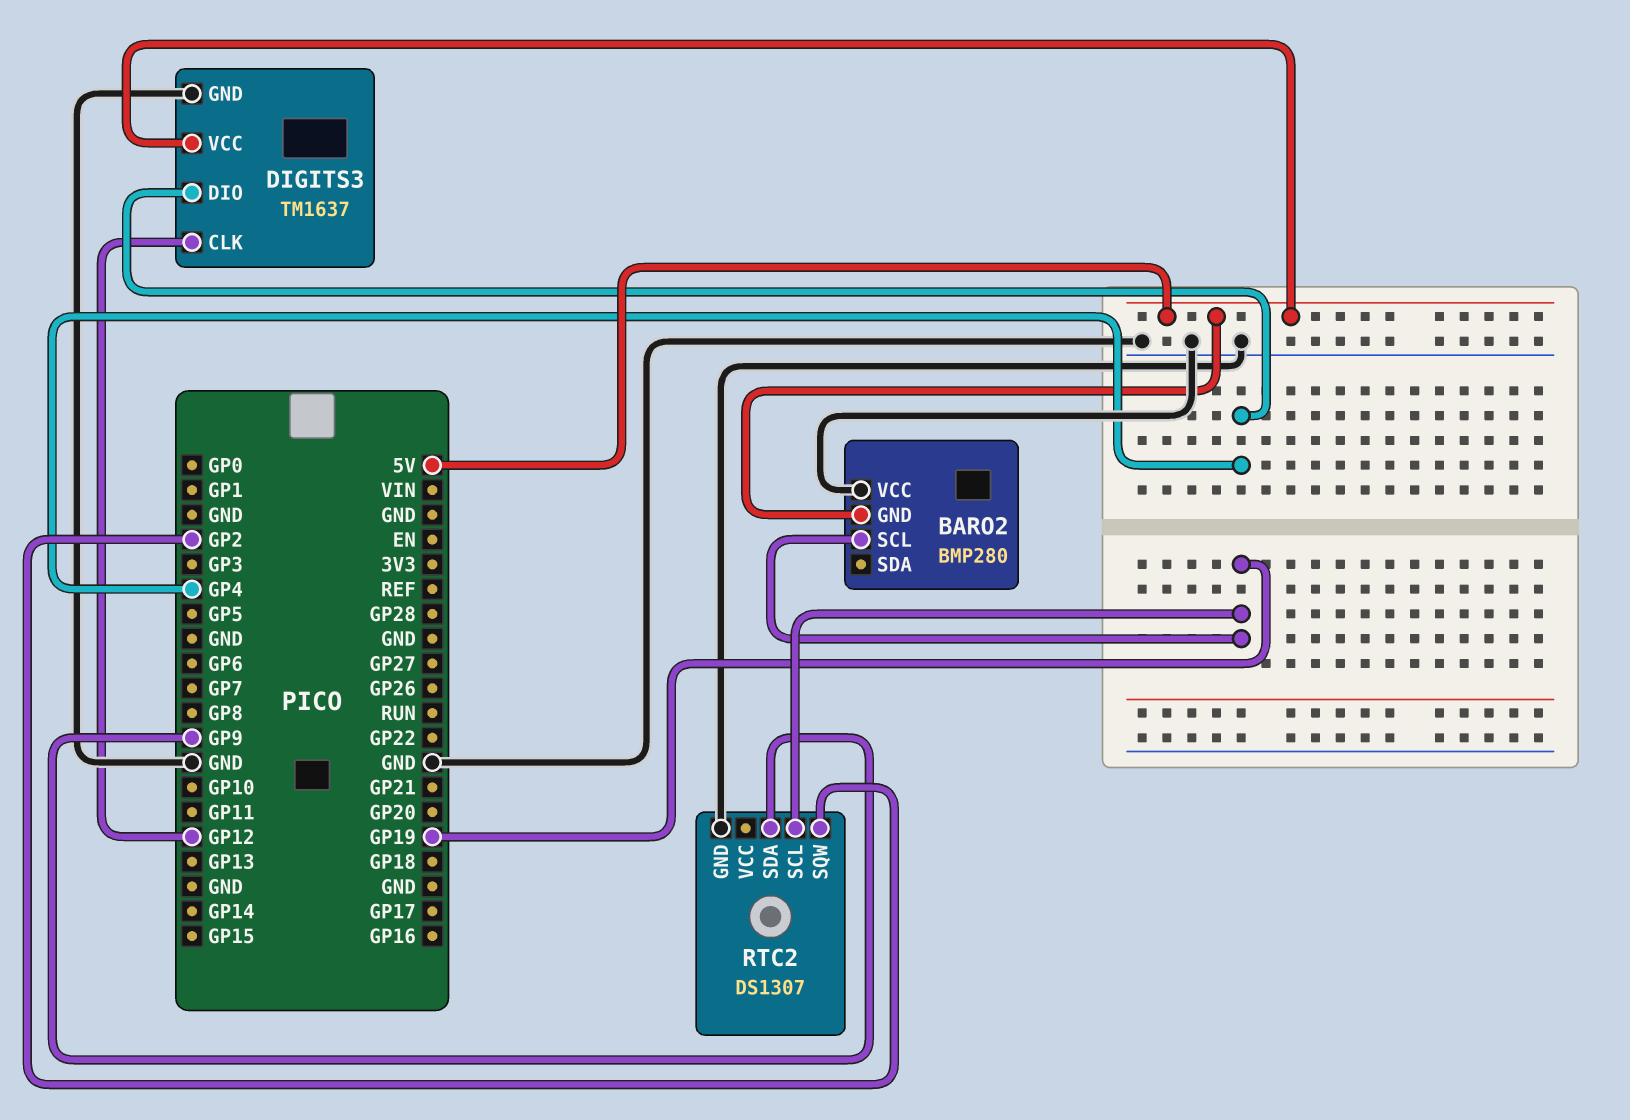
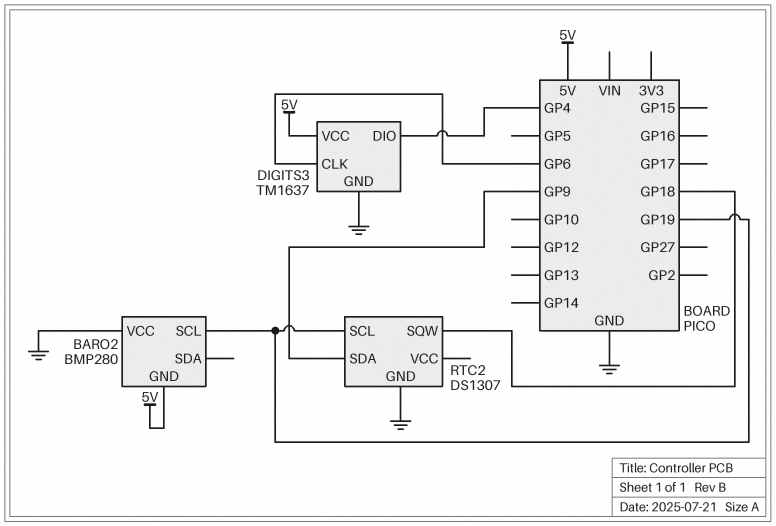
DIGITS3 pin CLK: GP12 -> GP6
RTC2 pin SQW: GP2 -> GP18

